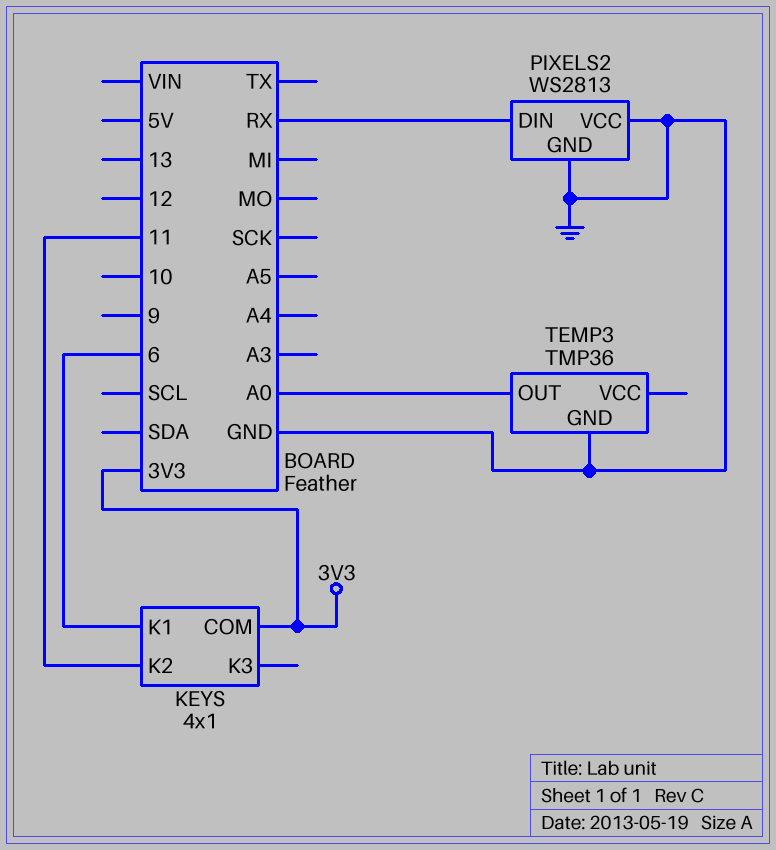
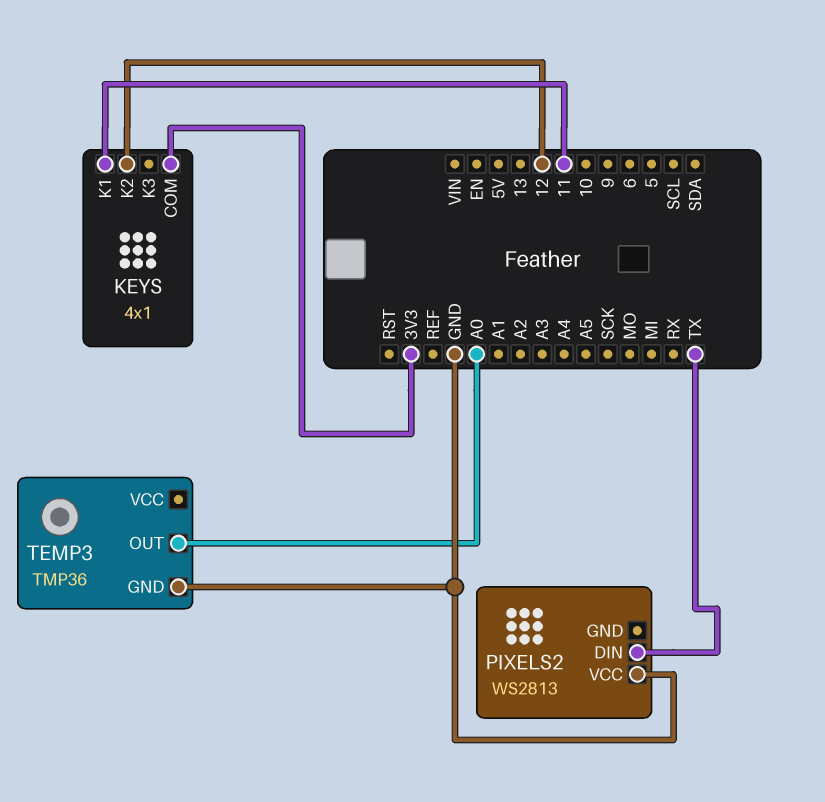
KEYS pin K1: 6 -> 11
KEYS pin K2: 11 -> 12
PIXELS2 pin DIN: RX -> TX
PIXELS2 pin GND: GND -> none

